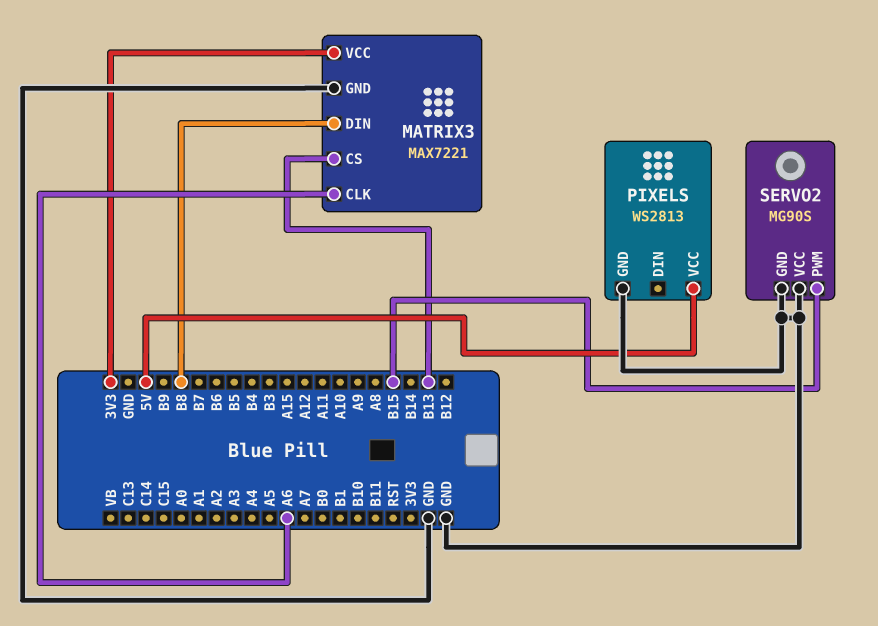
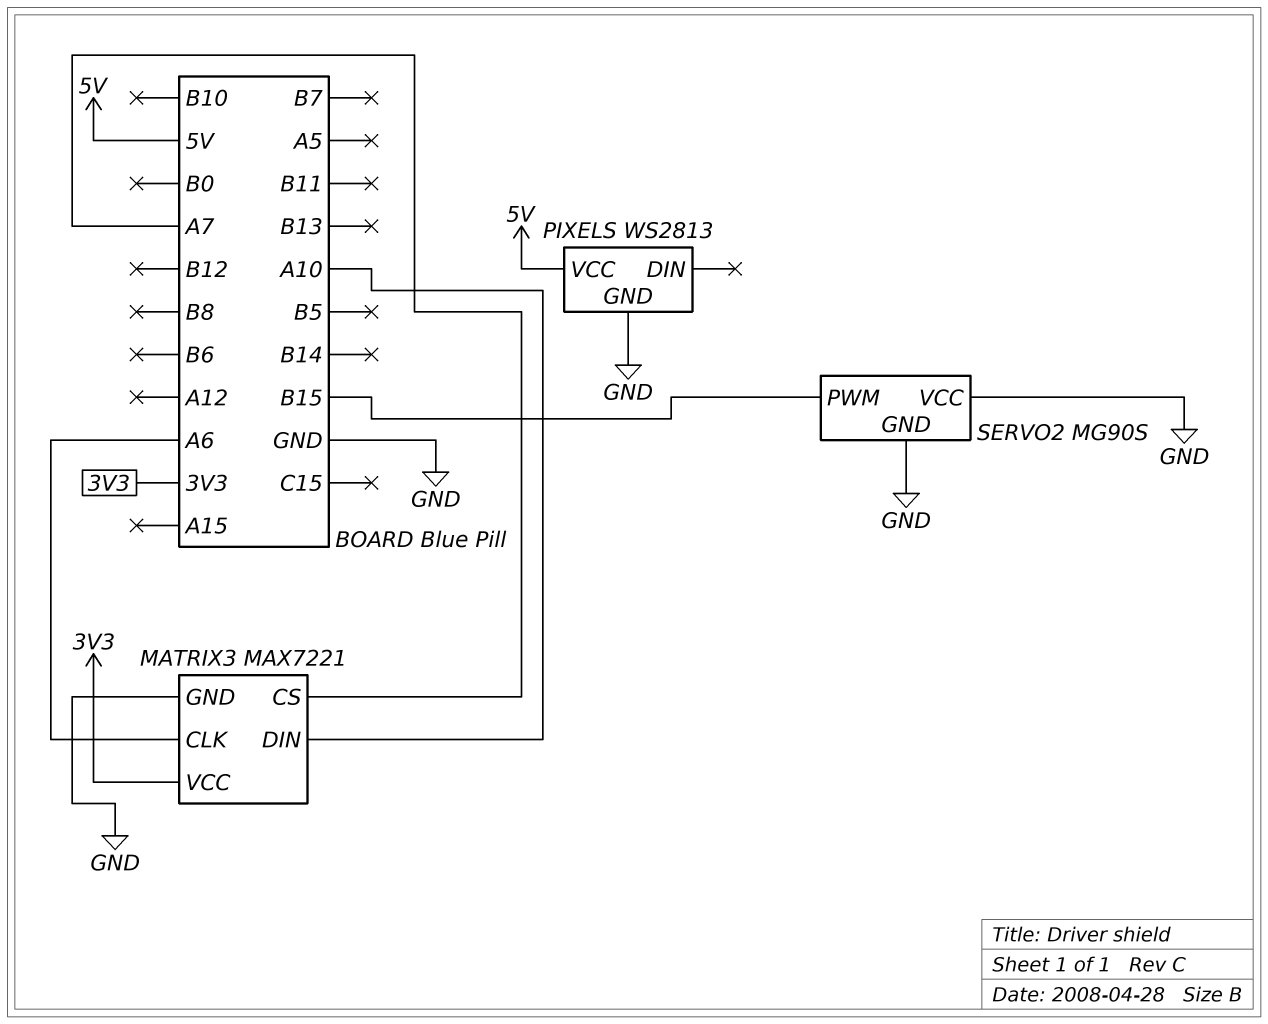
MATRIX3 pin CS: B13 -> A7
MATRIX3 pin DIN: B8 -> A10

